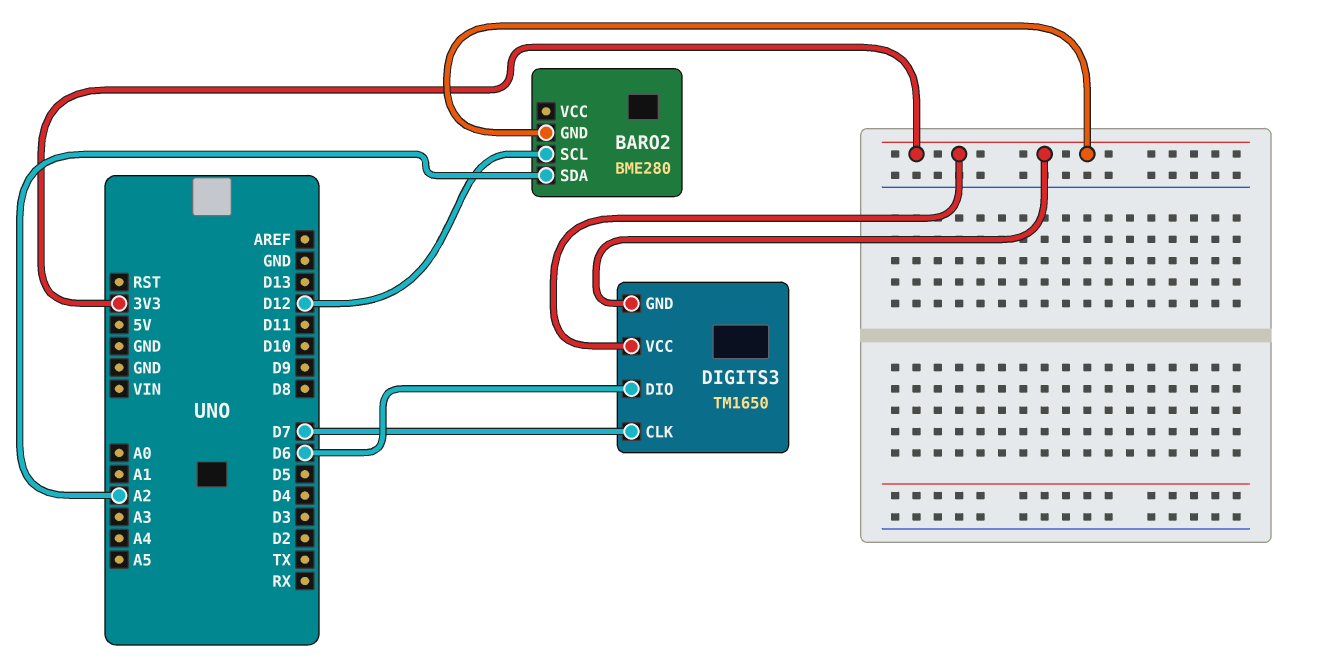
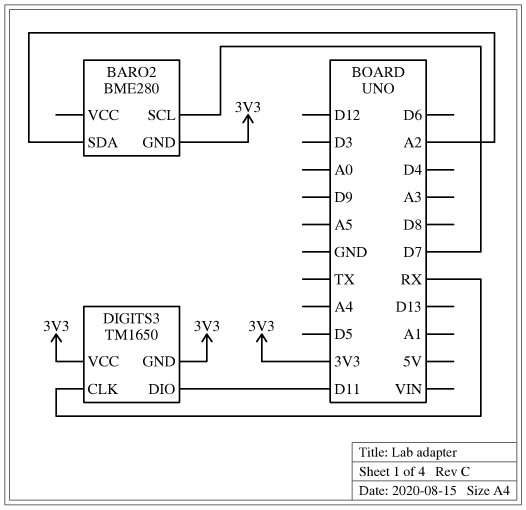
BARO2 pin SCL: D12 -> D7
DIGITS3 pin CLK: D7 -> RX
DIGITS3 pin DIO: D6 -> D11

